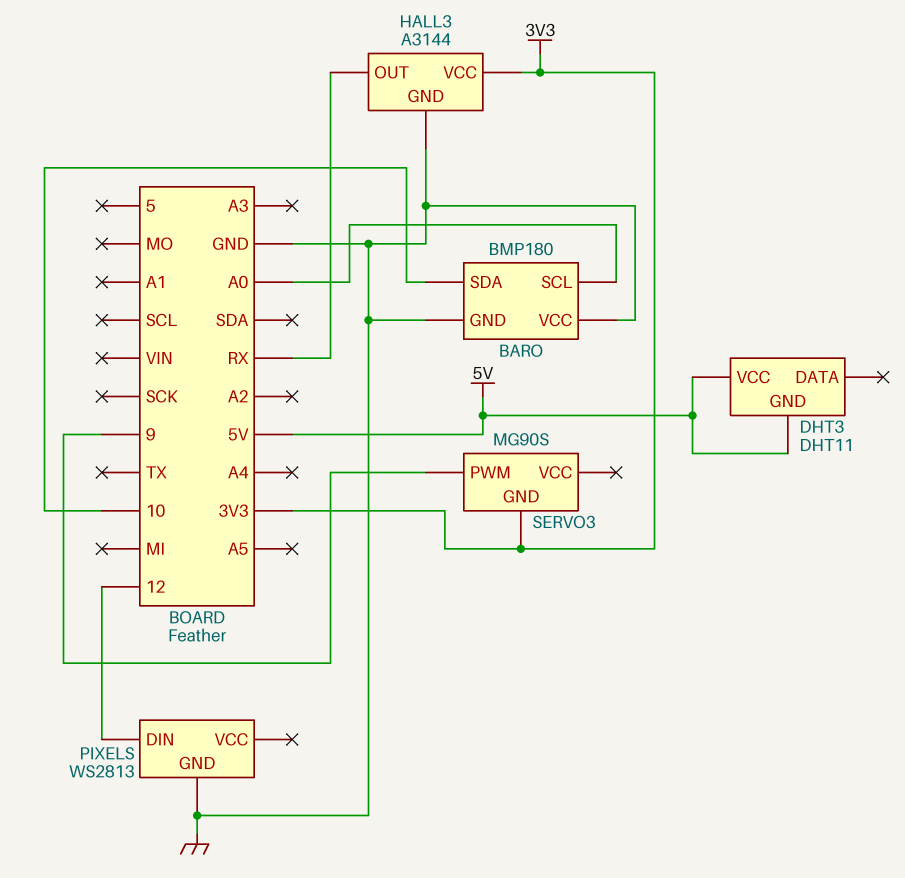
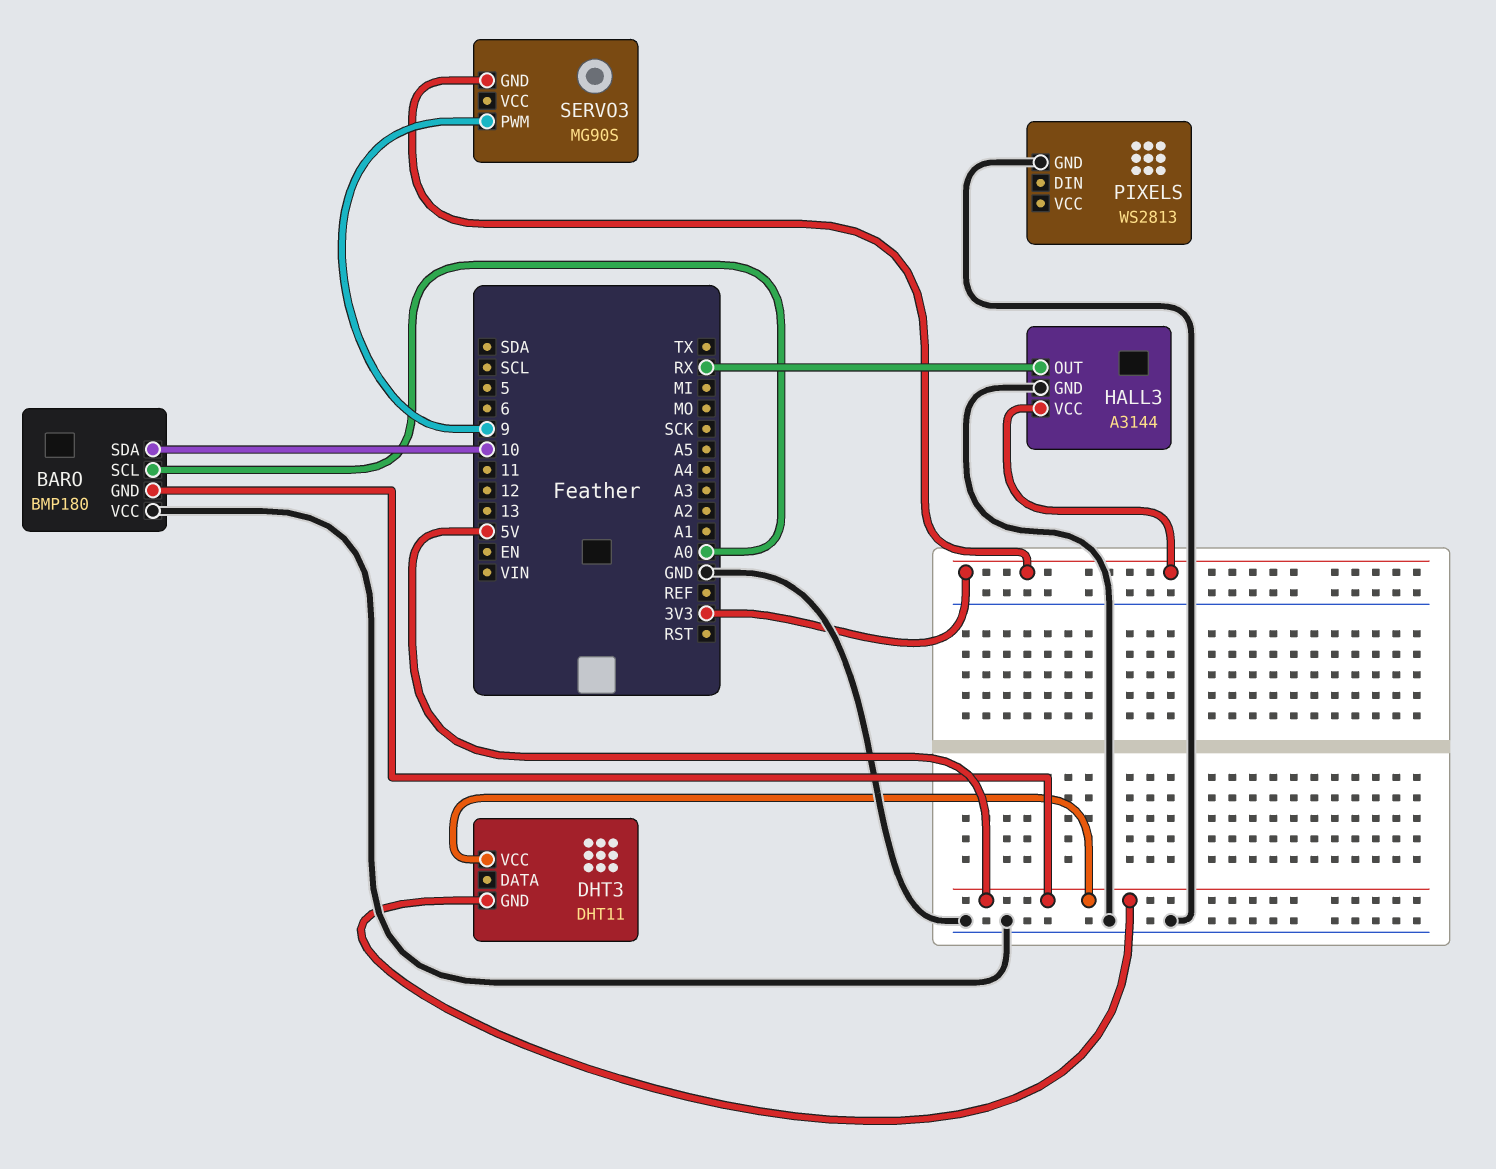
BARO pin GND: GND -> 5V
PIXELS pin DIN: 12 -> none

